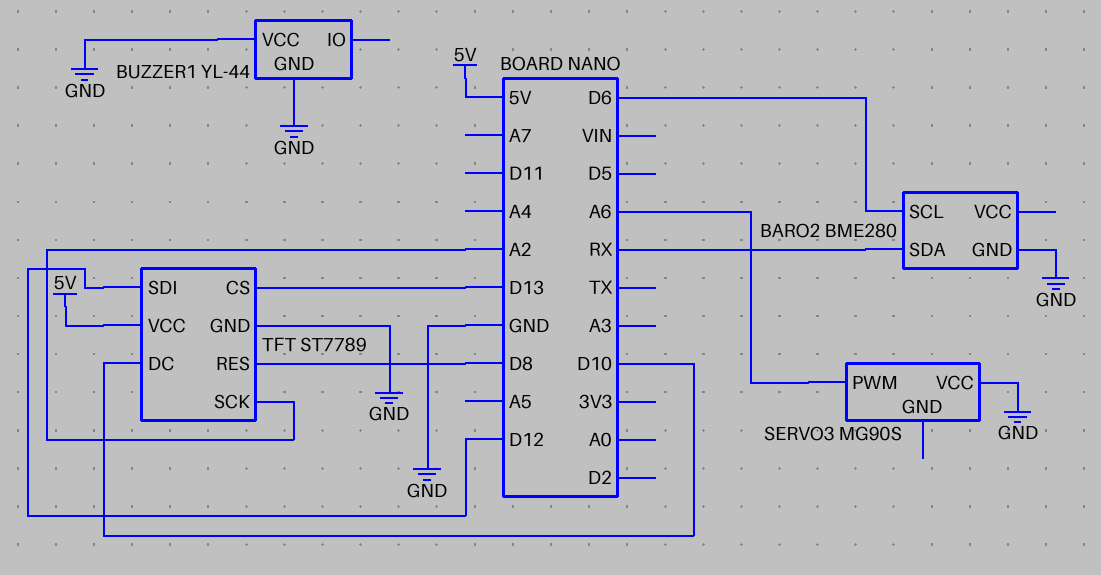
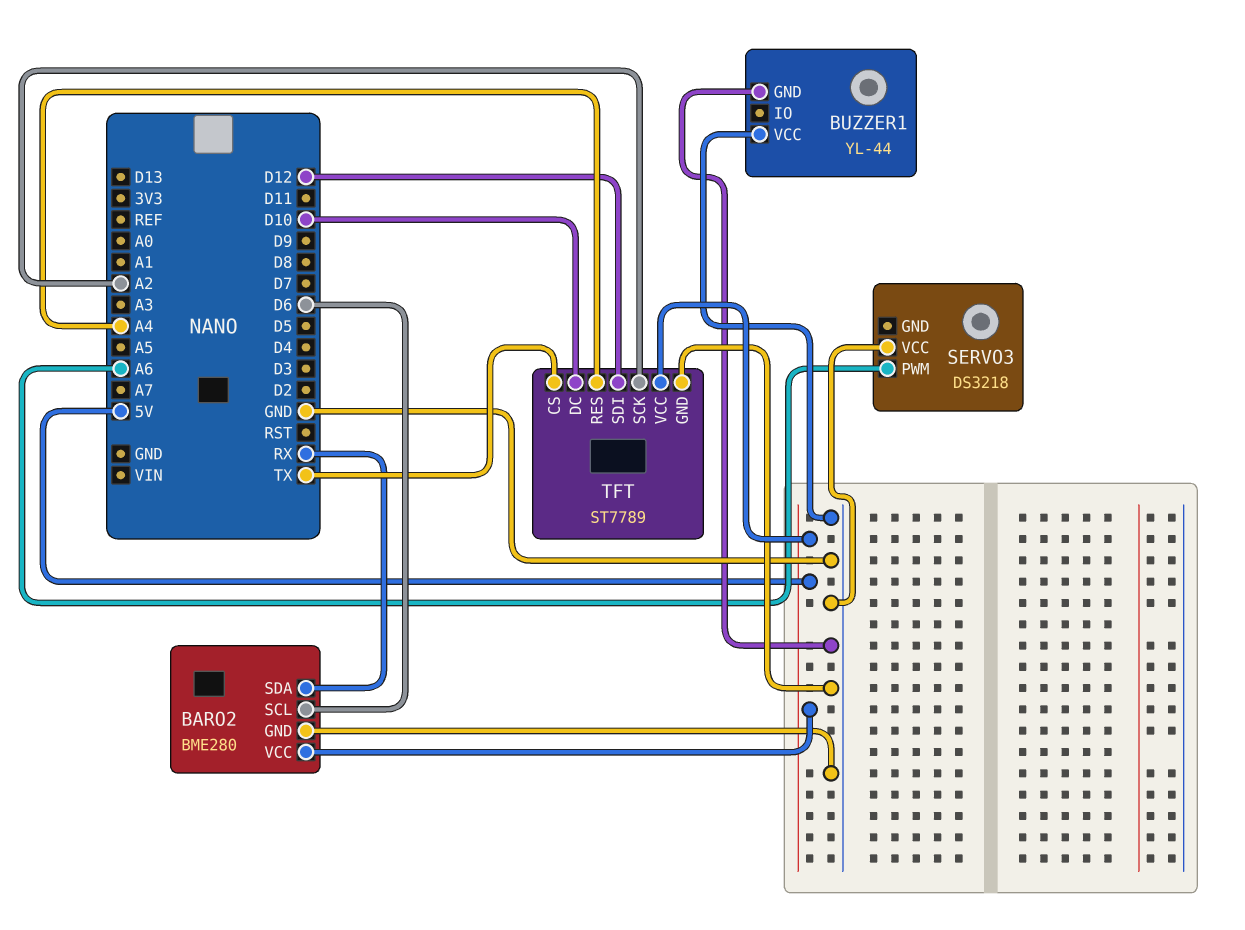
BARO2 pin VCC: none -> 5V
SERVO3: MG90S -> DS3218
TFT pin CS: D13 -> TX
TFT pin RES: D8 -> A4

